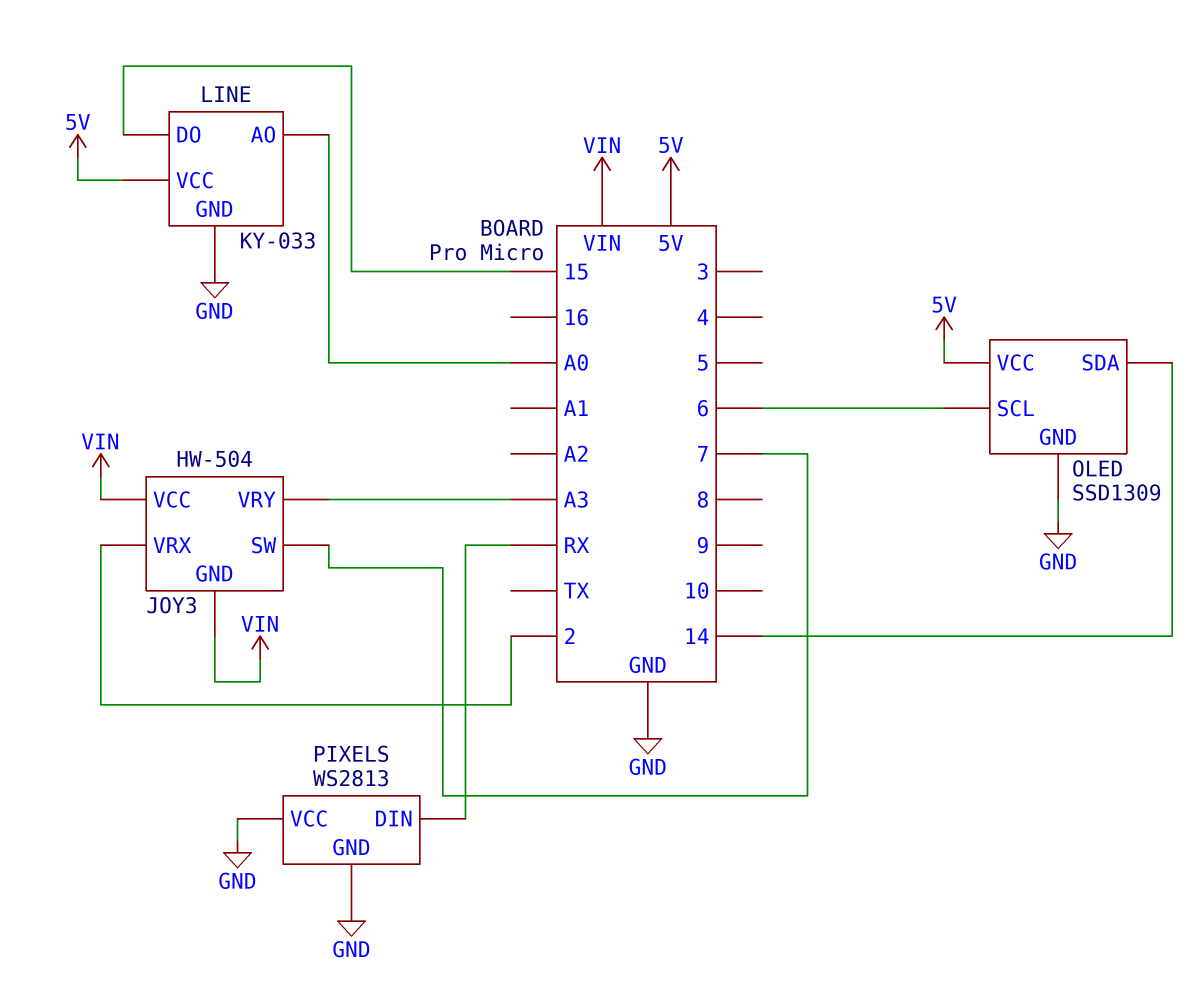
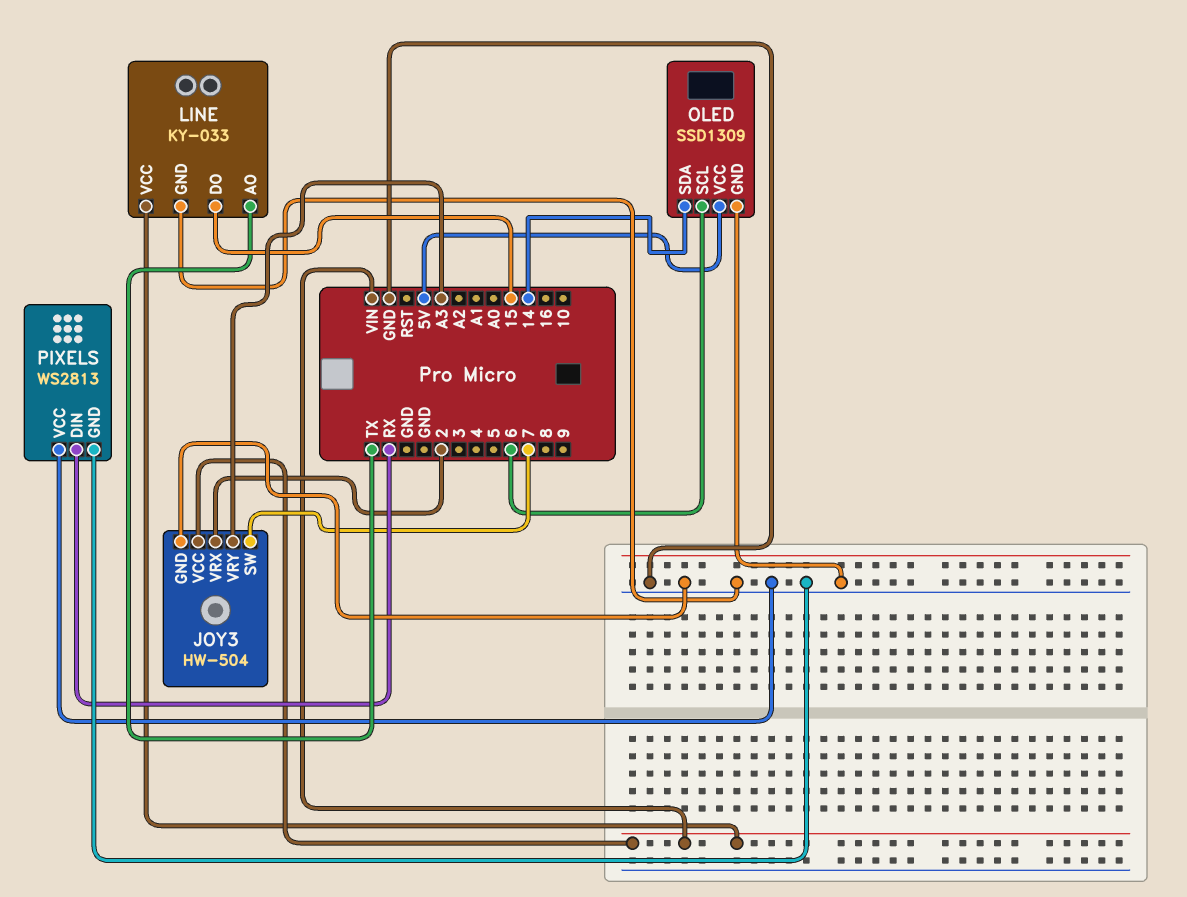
JOY3 pin GND: VIN -> GND
LINE pin AO: A0 -> TX
LINE pin VCC: 5V -> VIN

